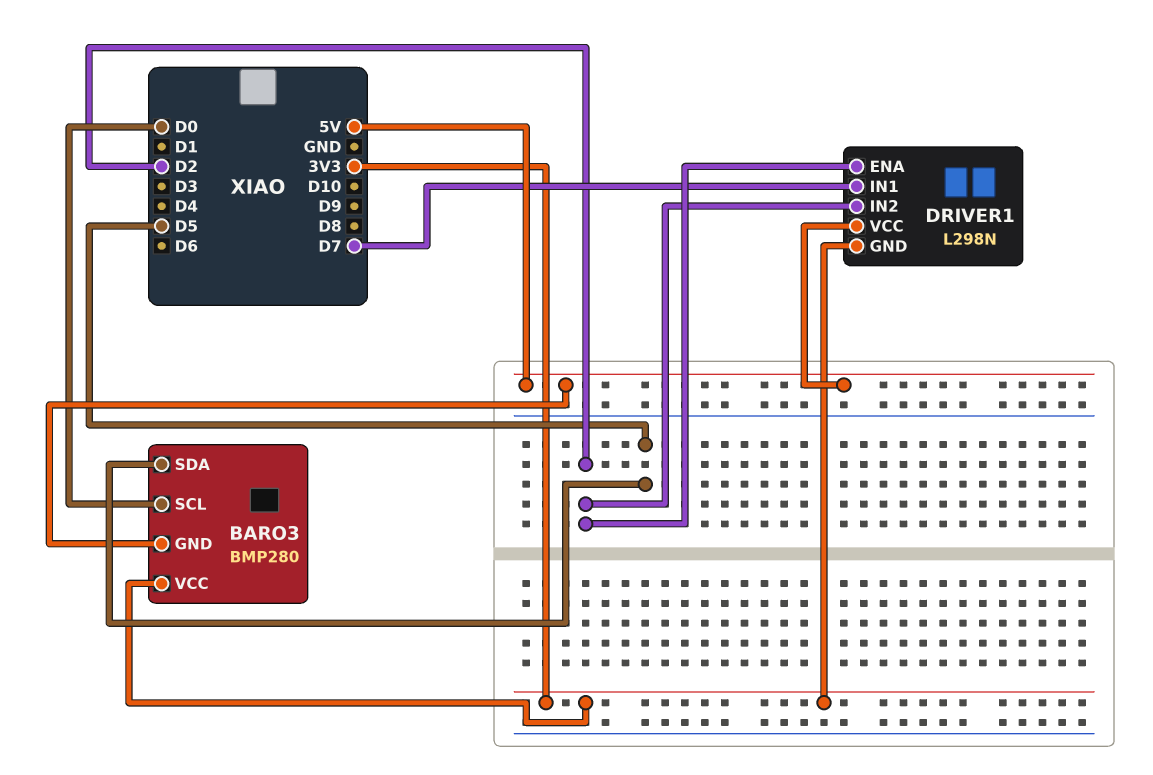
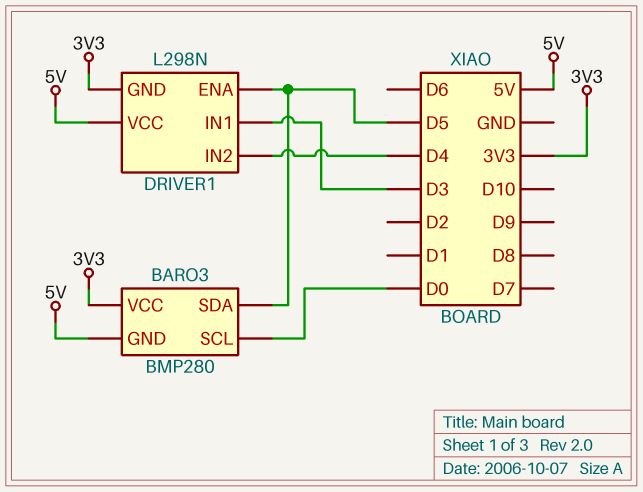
DRIVER1 pin ENA: D2 -> D5
DRIVER1 pin IN1: D7 -> D3
DRIVER1 pin IN2: D2 -> D4

